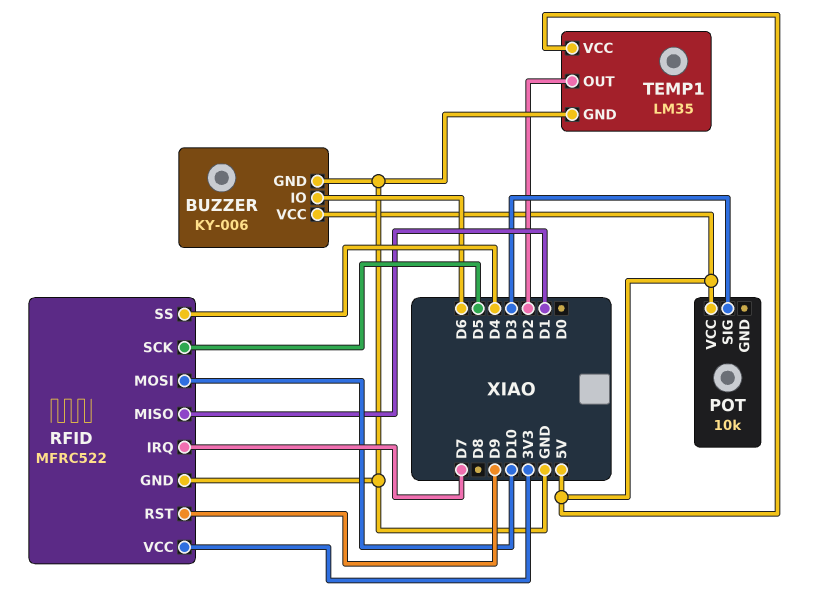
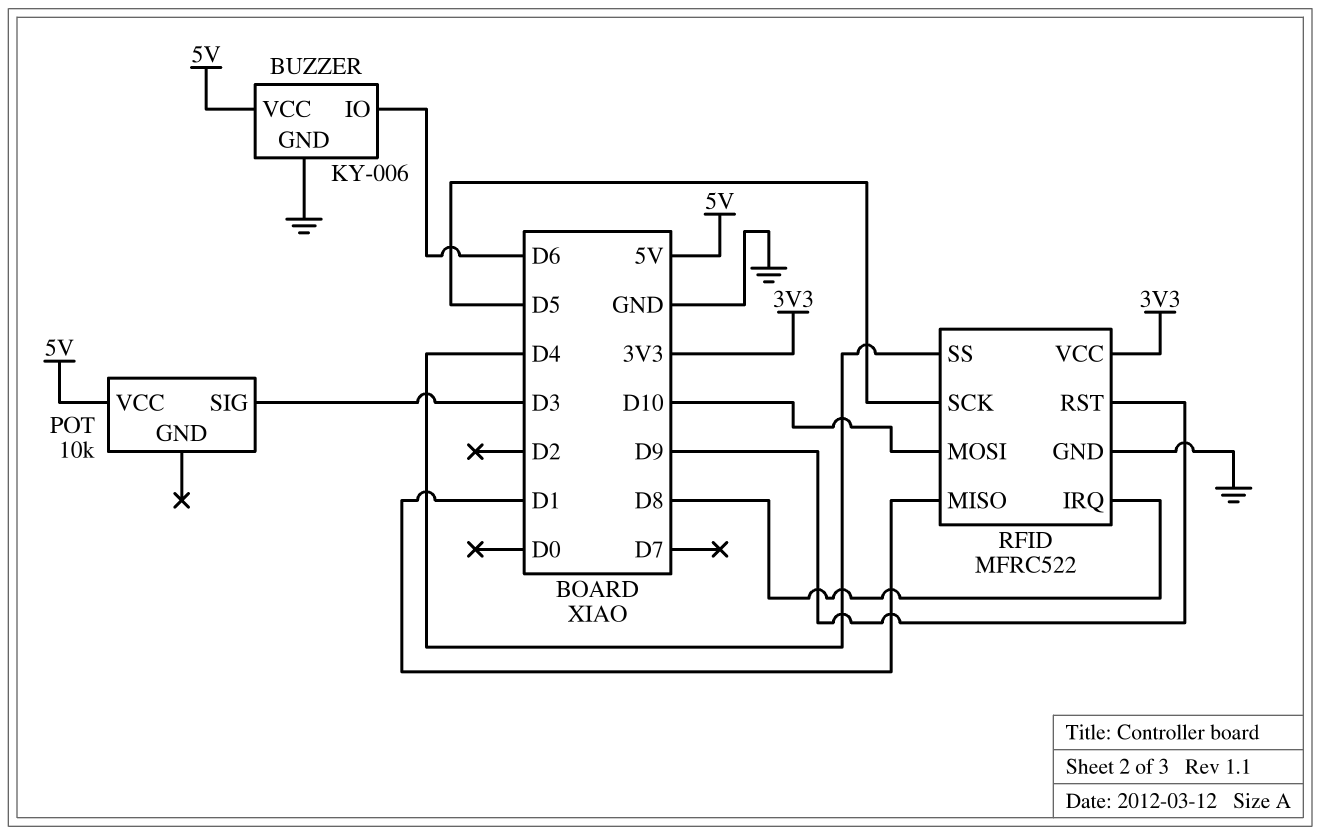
RFID pin IRQ: D7 -> D8
TEMP1: LM35 -> none
TEMP1 pin GND: GND -> none
TEMP1 pin OUT: D2 -> none
TEMP1 pin VCC: 5V -> none

